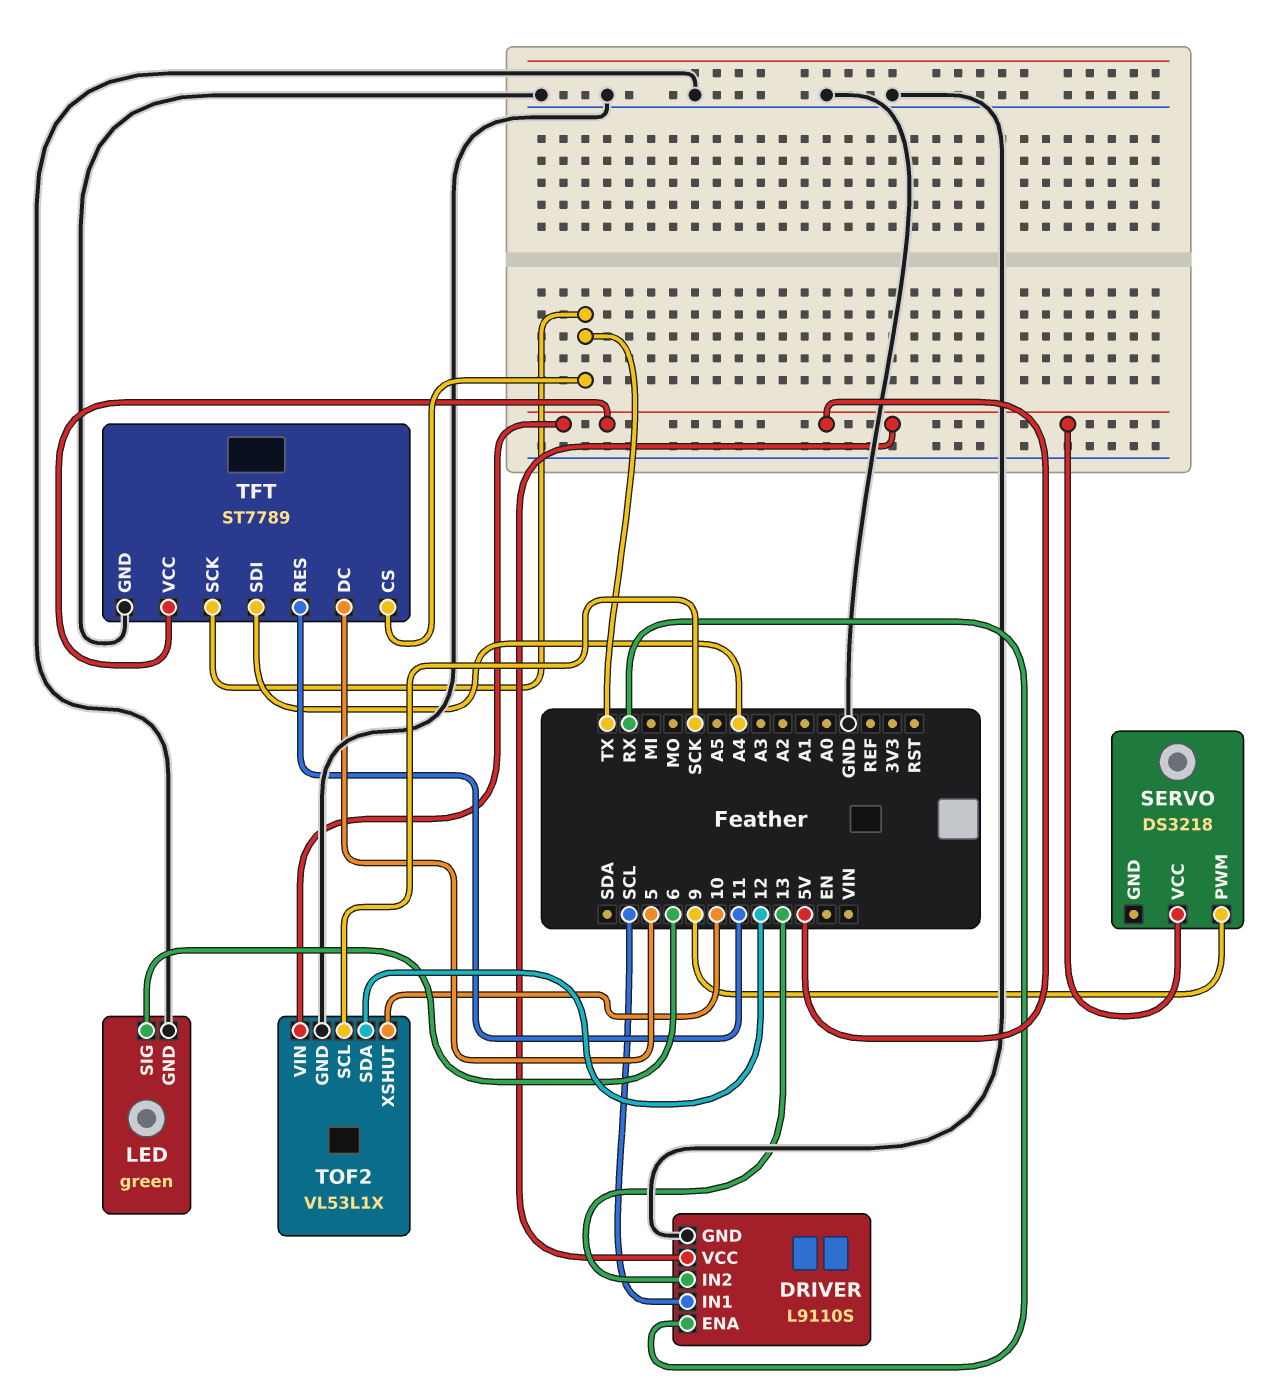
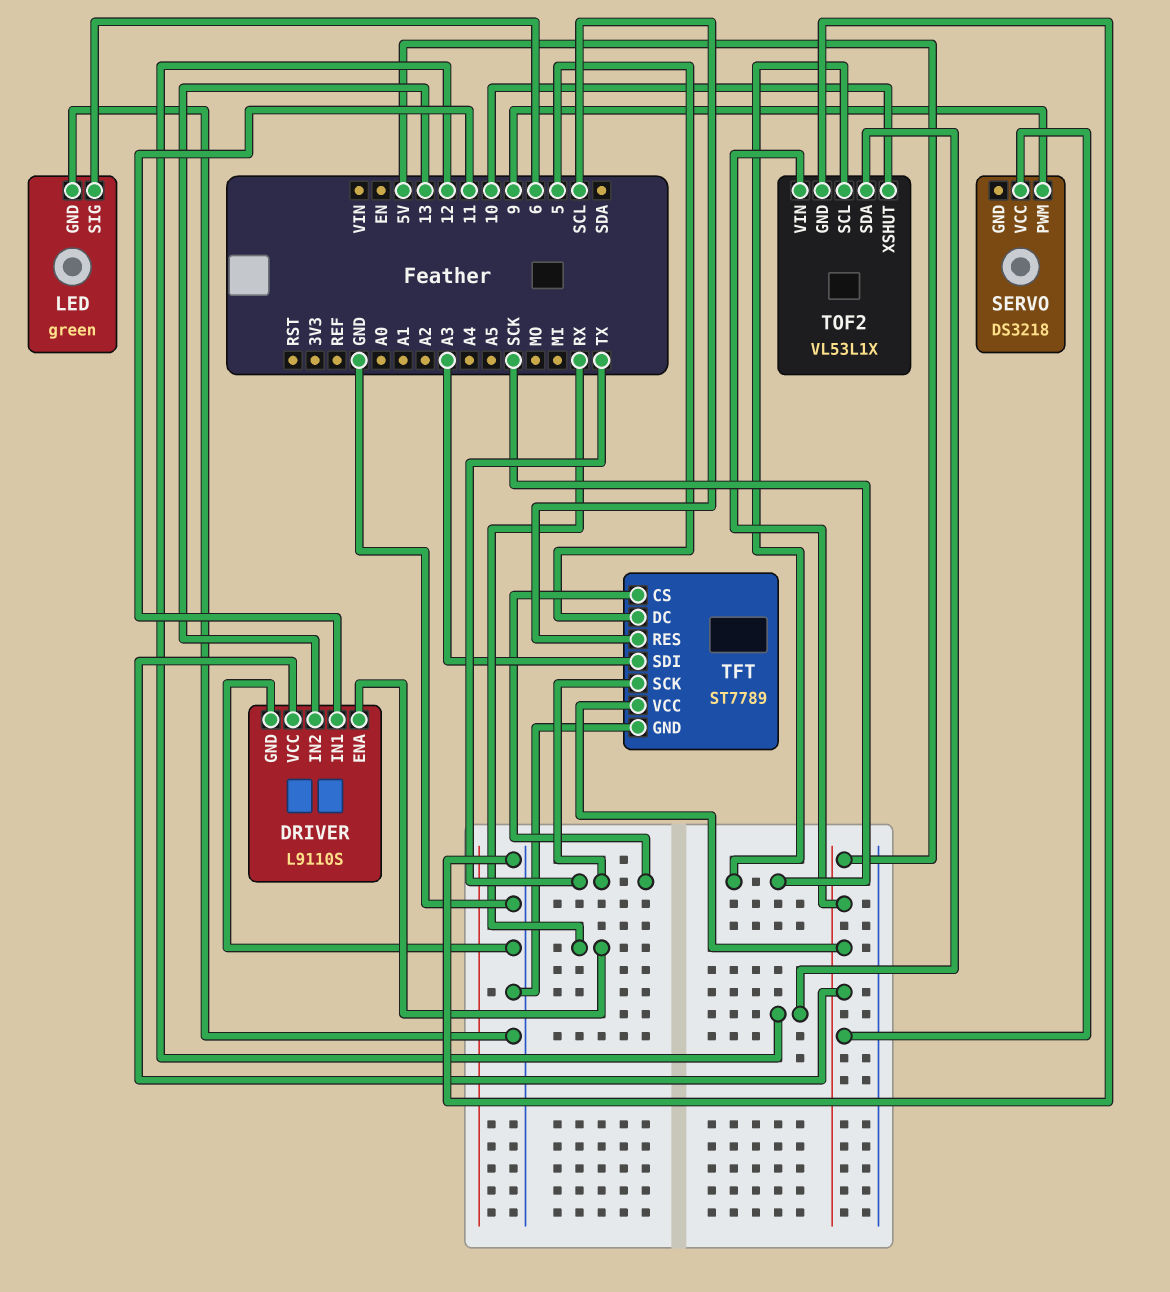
DRIVER pin IN1: SCL -> 11
TFT pin RES: 11 -> SCL
TFT pin SDI: A4 -> A3

